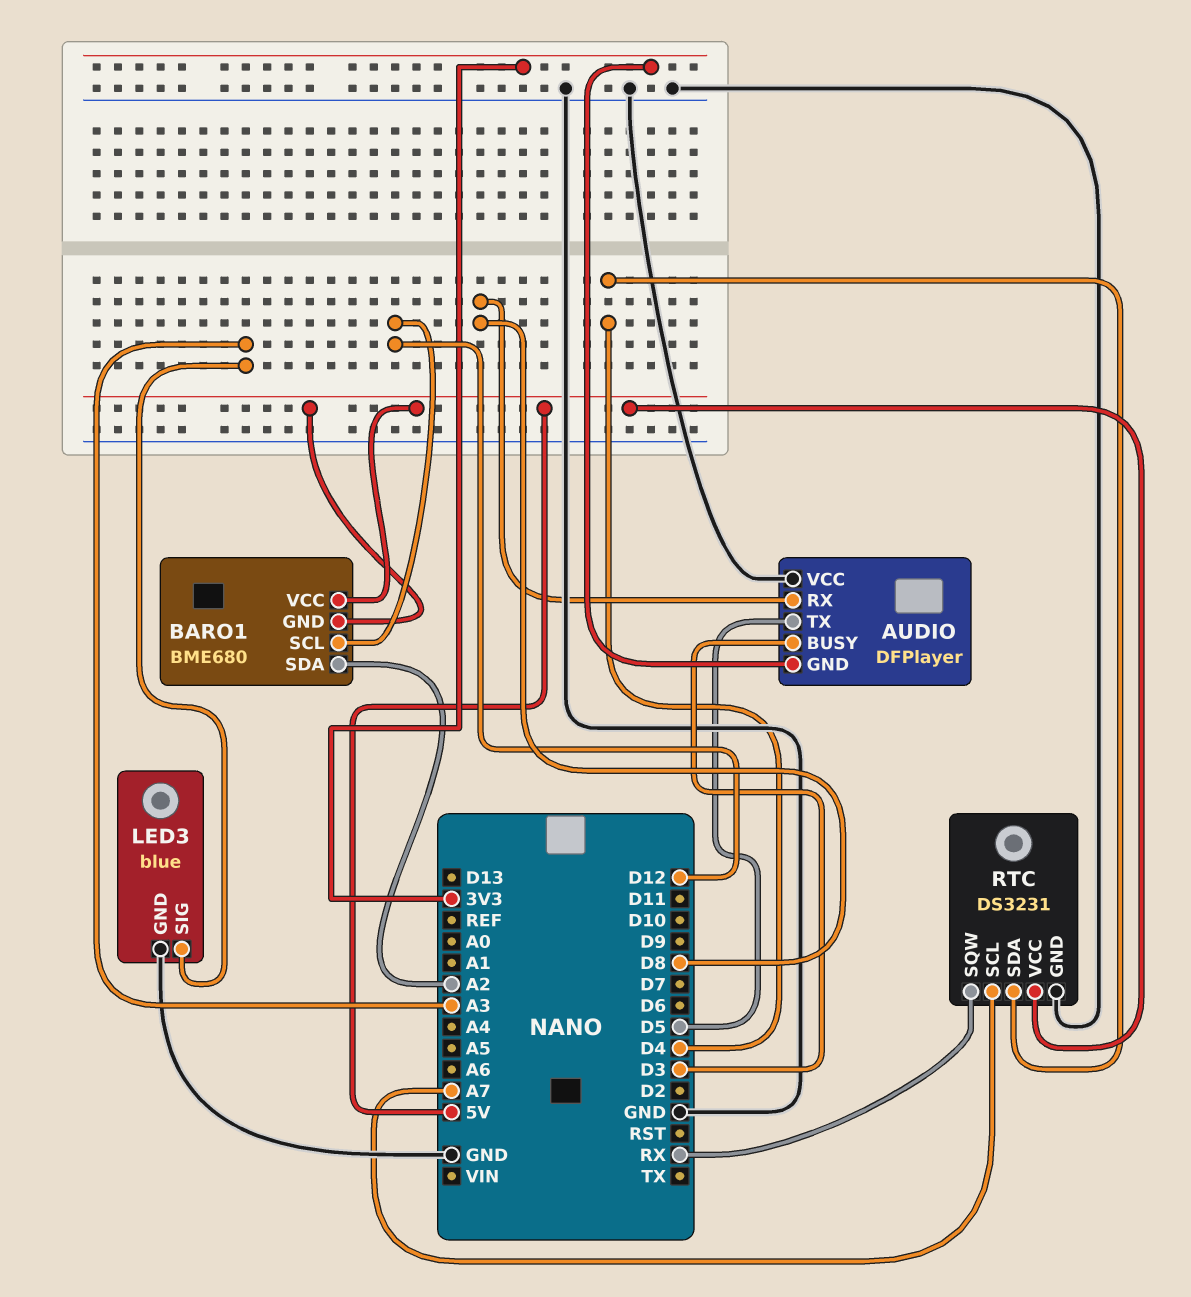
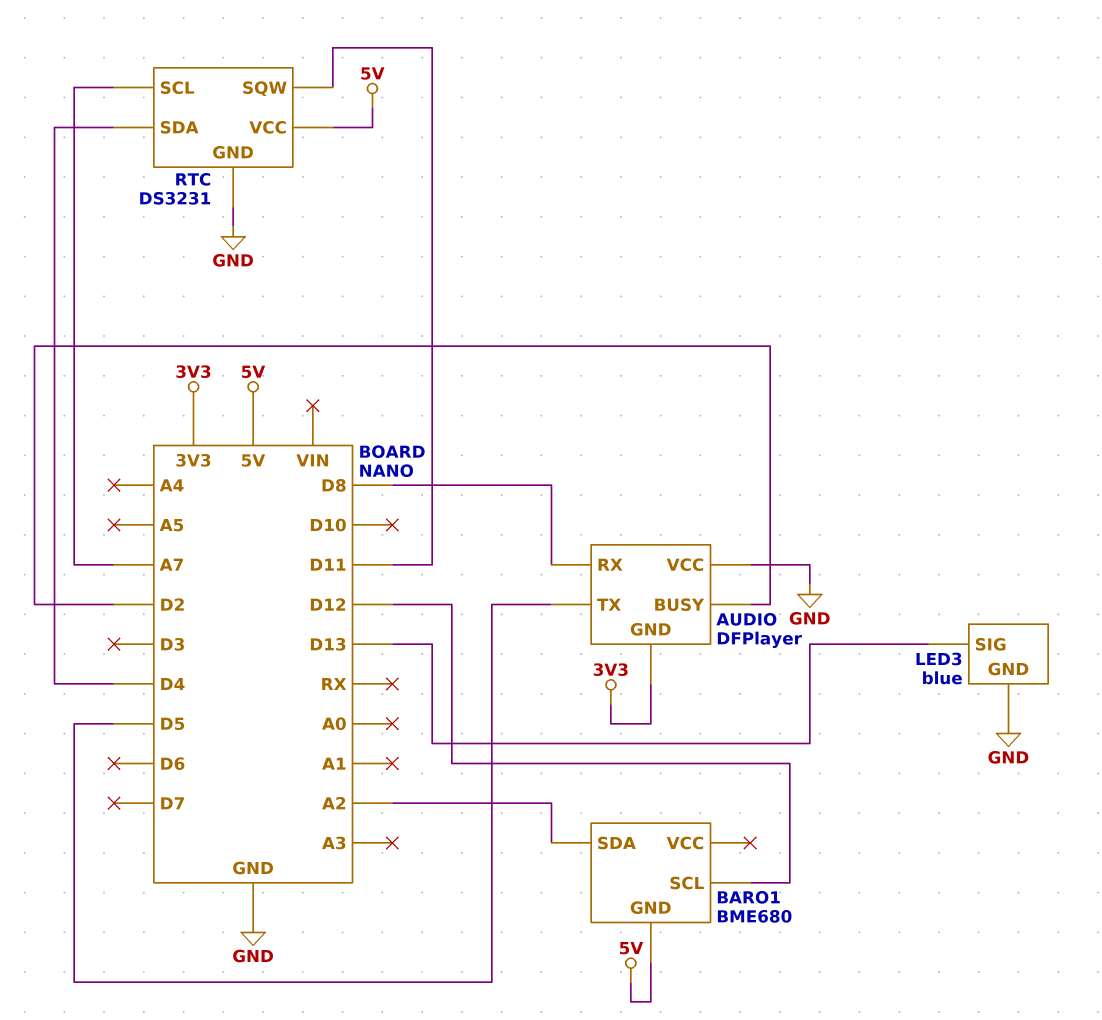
AUDIO pin BUSY: D3 -> D2
BARO1 pin VCC: 5V -> none
LED3 pin SIG: A3 -> D13
RTC pin SQW: RX -> D11

